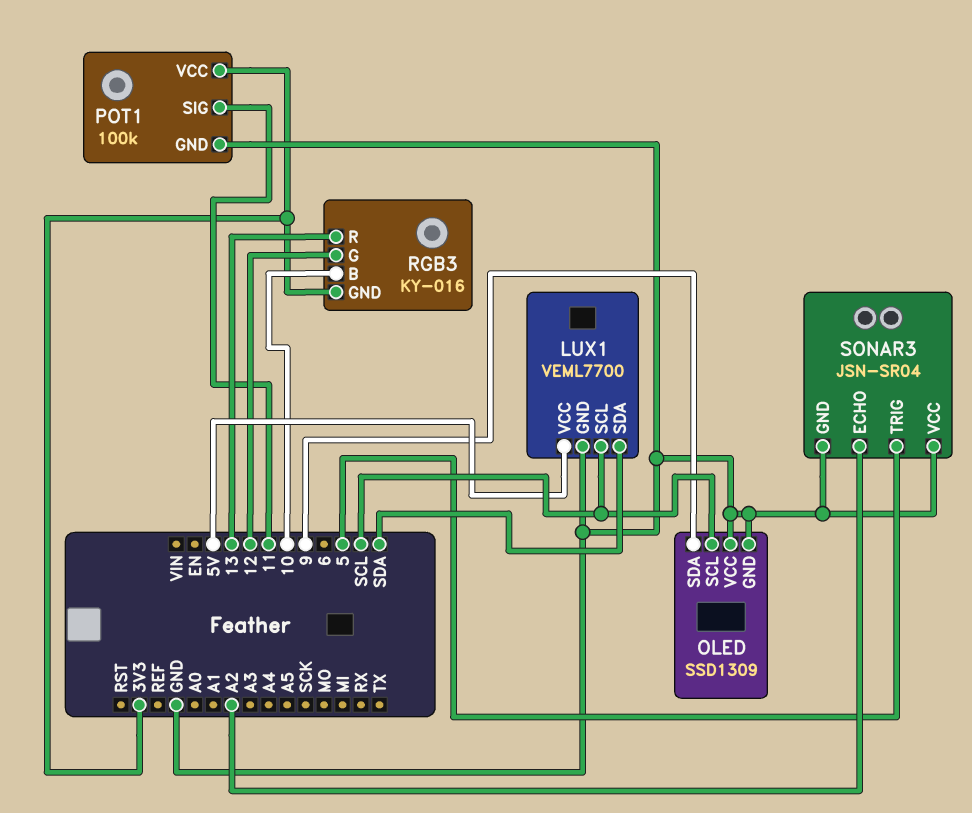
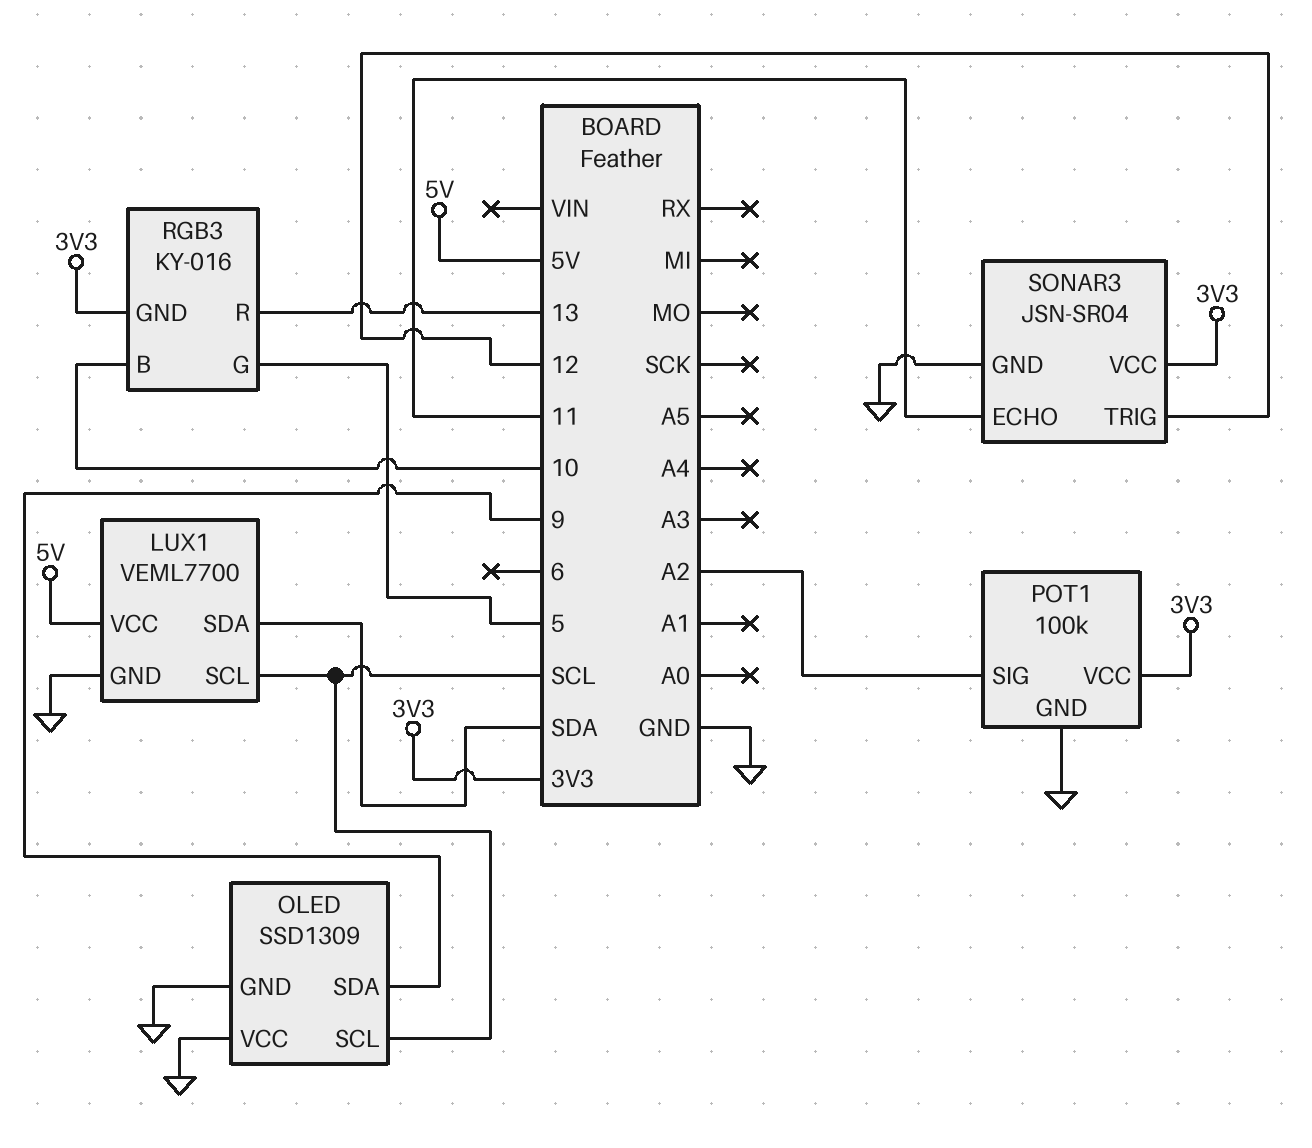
POT1 pin SIG: 11 -> A2
RGB3 pin G: 12 -> 5
SONAR3 pin ECHO: A2 -> 11
SONAR3 pin TRIG: 5 -> 12
SONAR3 pin VCC: GND -> 3V3

